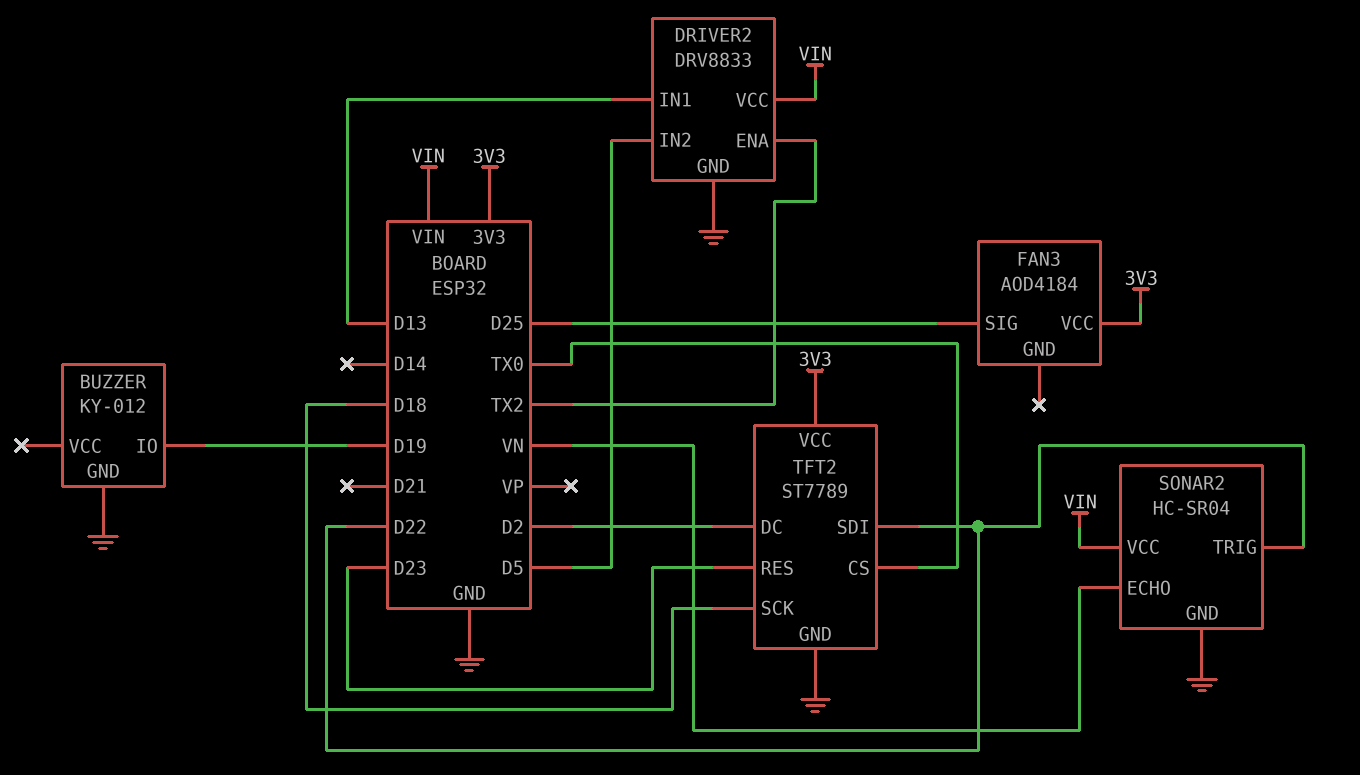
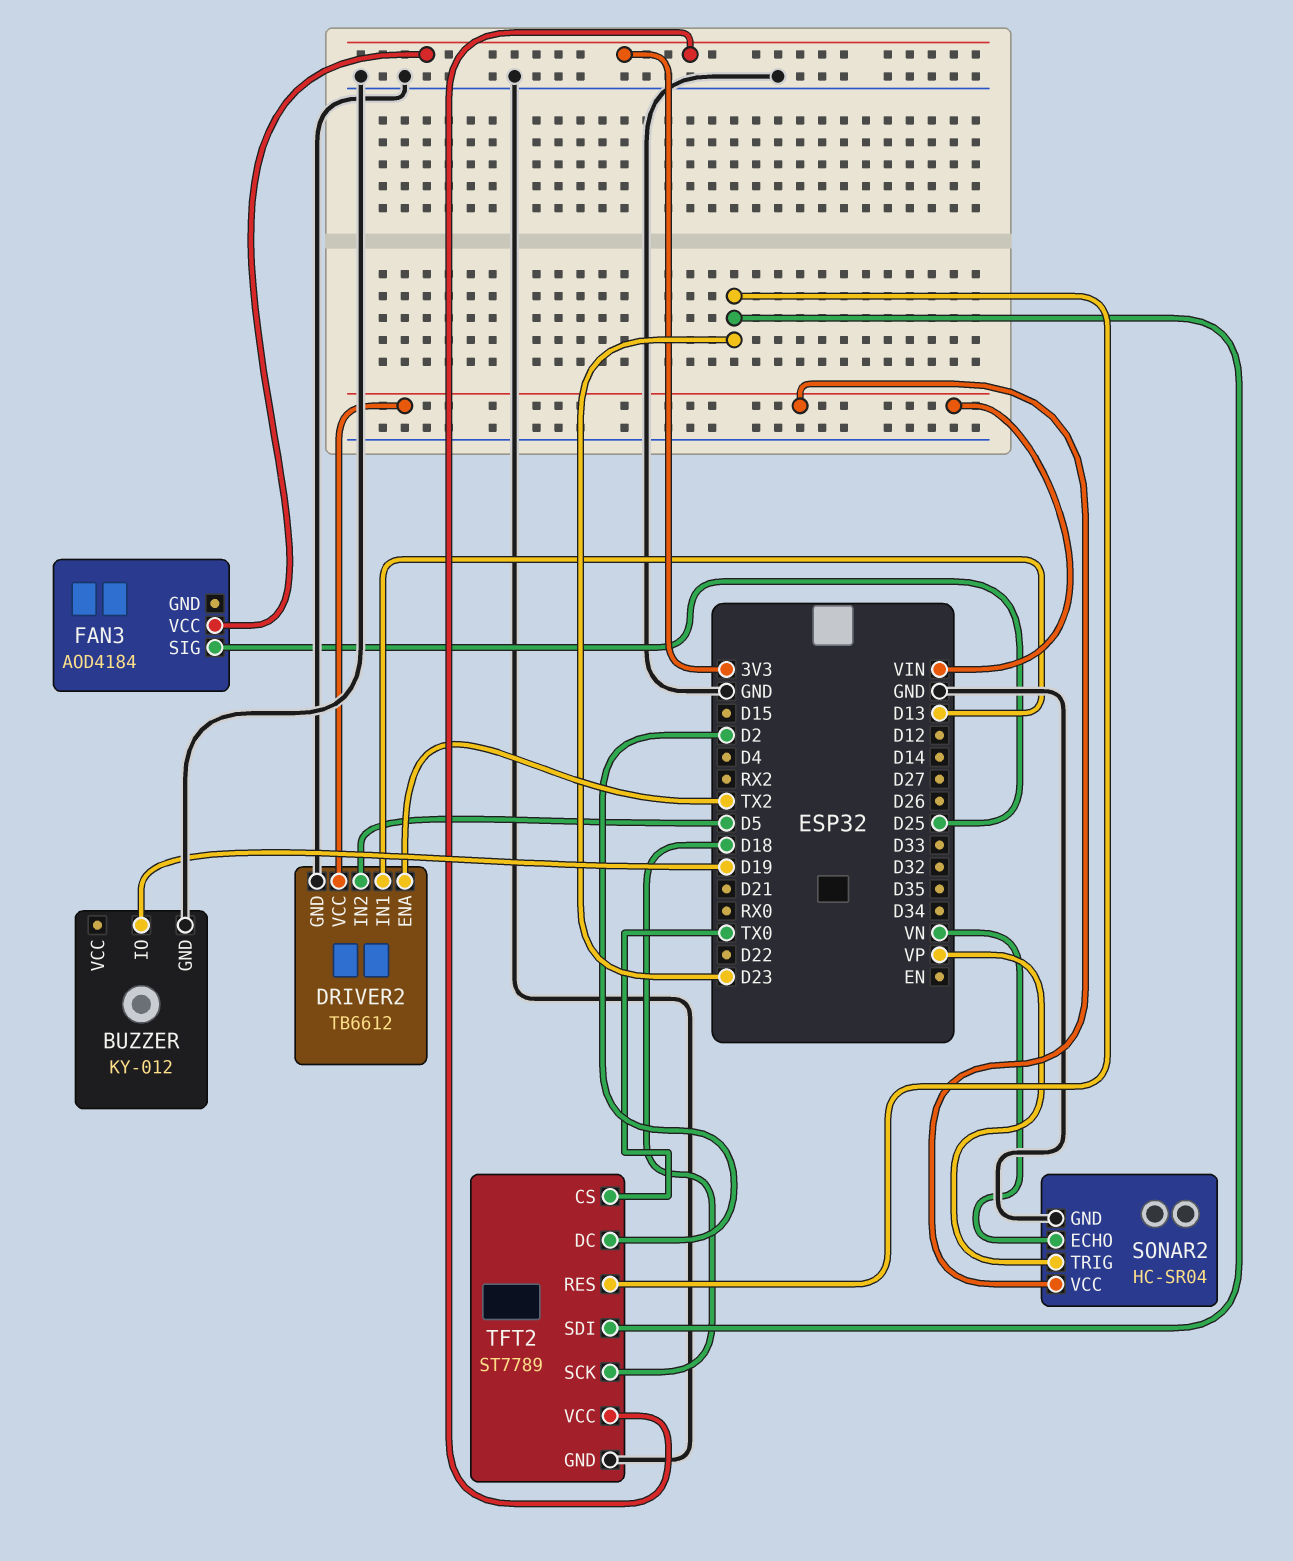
DRIVER2: DRV8833 -> TB6612
SONAR2 pin TRIG: D22 -> VP
TFT2 pin SDI: D22 -> D23

